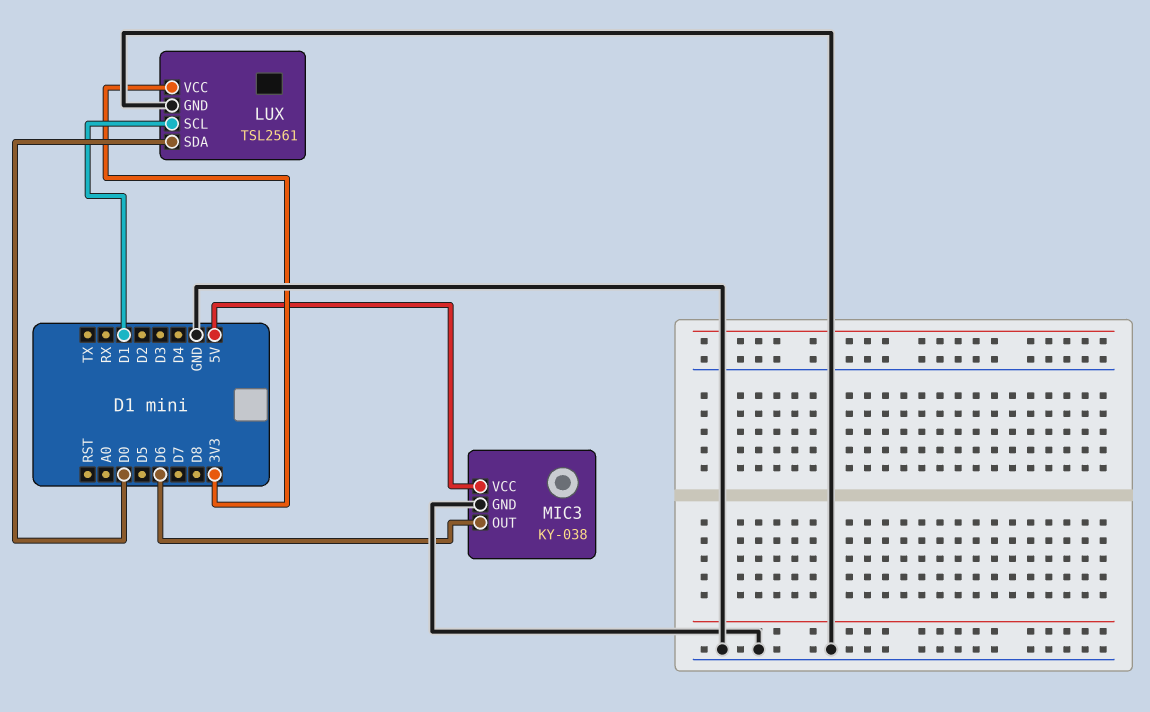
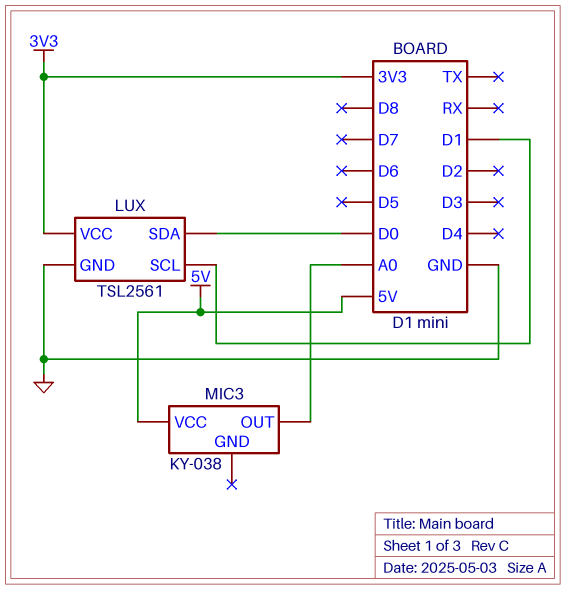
MIC3 pin GND: GND -> none
MIC3 pin OUT: D6 -> A0

